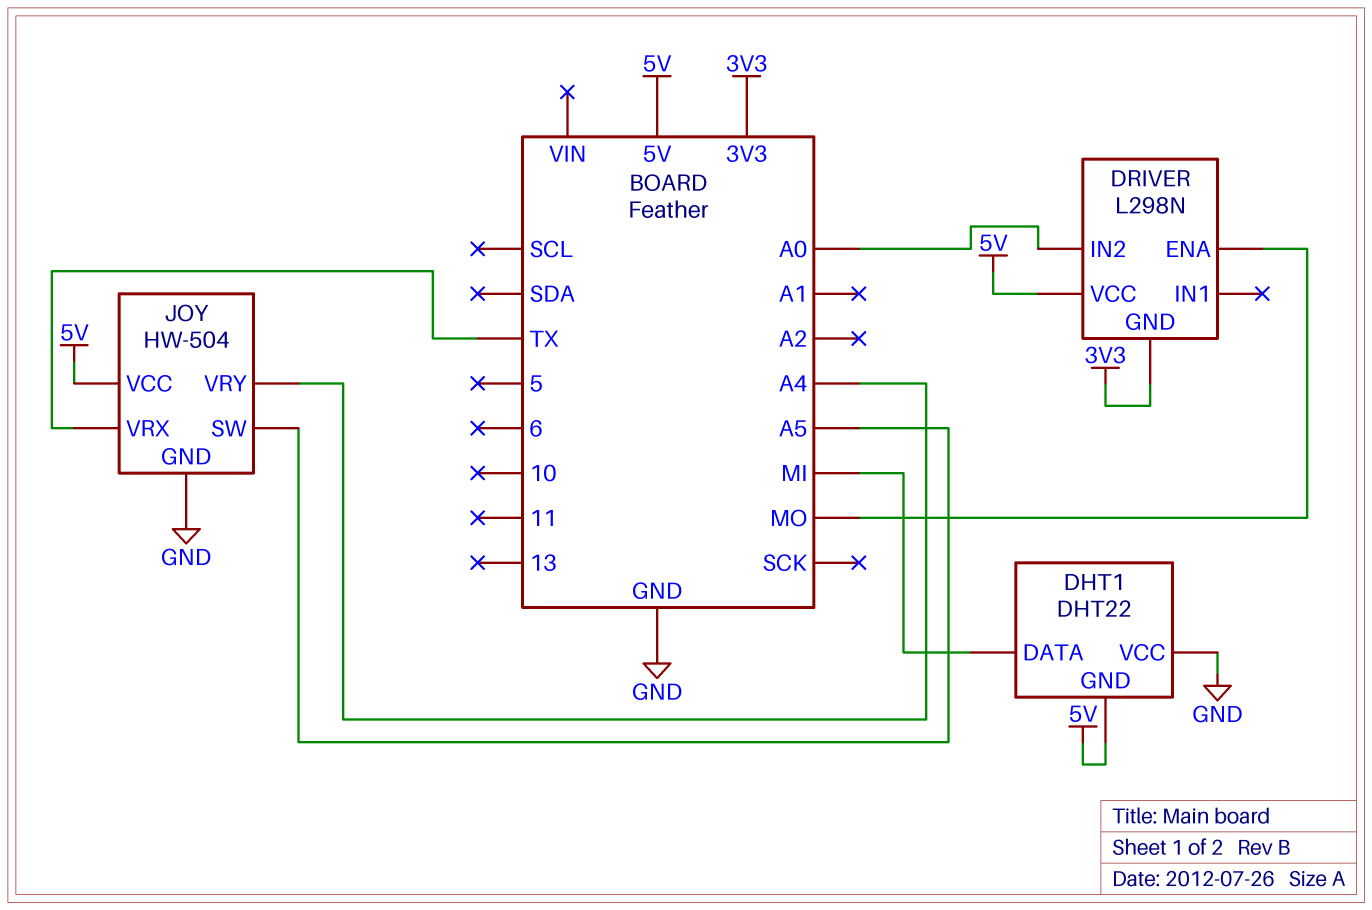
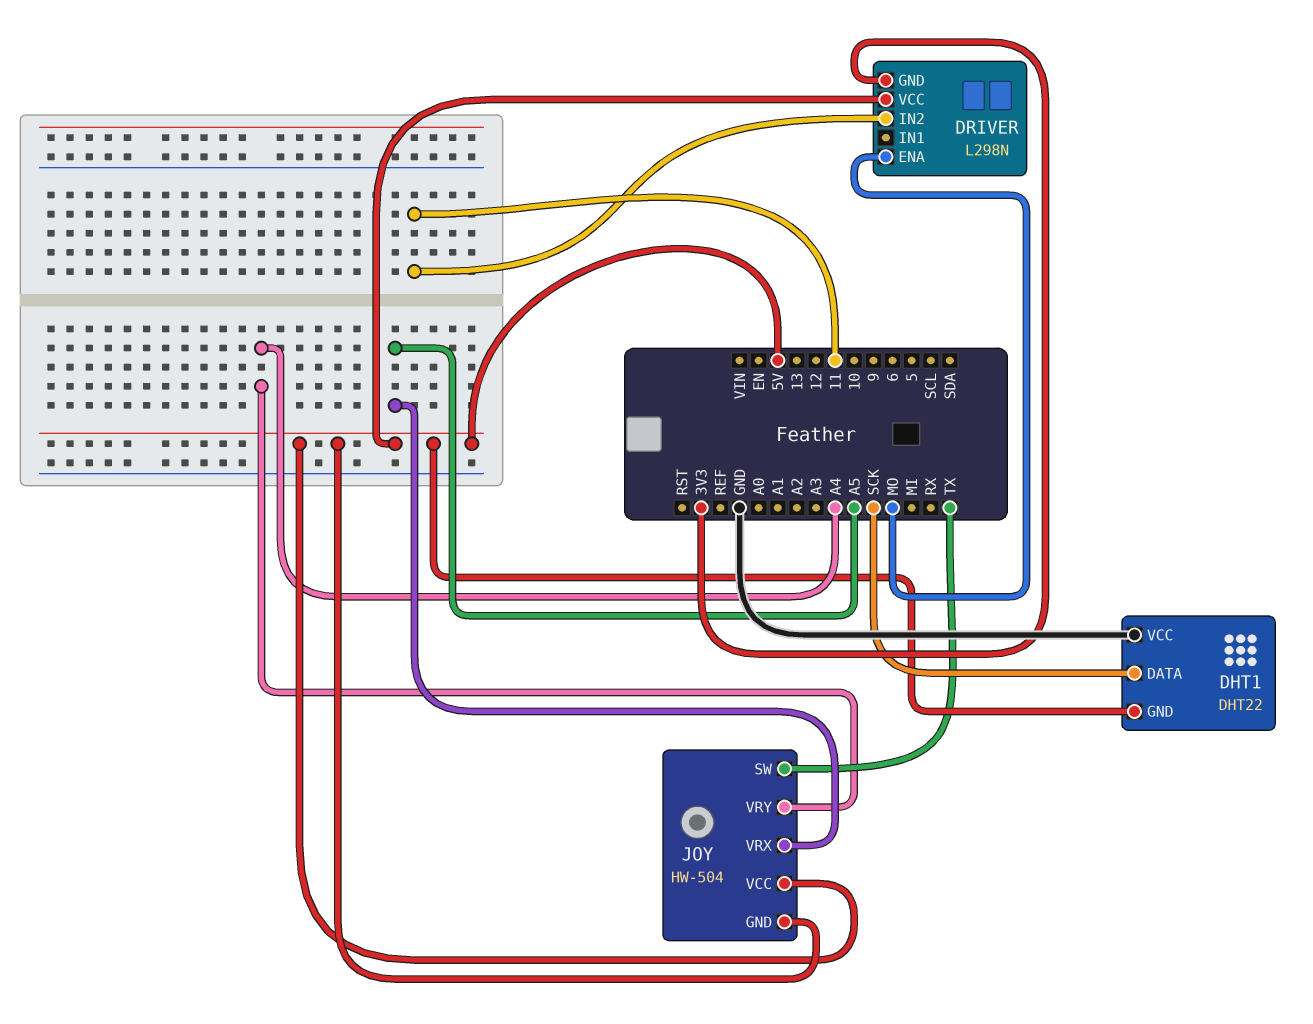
DHT1 pin DATA: MI -> SCK
DRIVER pin IN2: A0 -> 11
JOY pin GND: GND -> 5V
JOY pin SW: A5 -> TX
JOY pin VRX: TX -> A5

